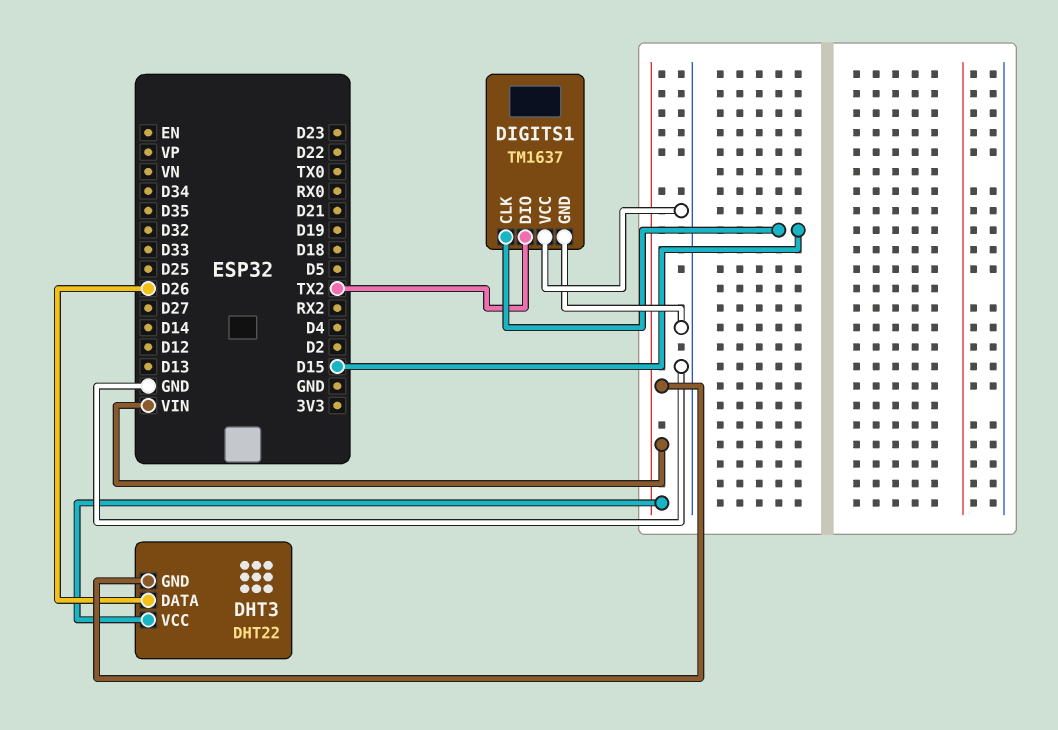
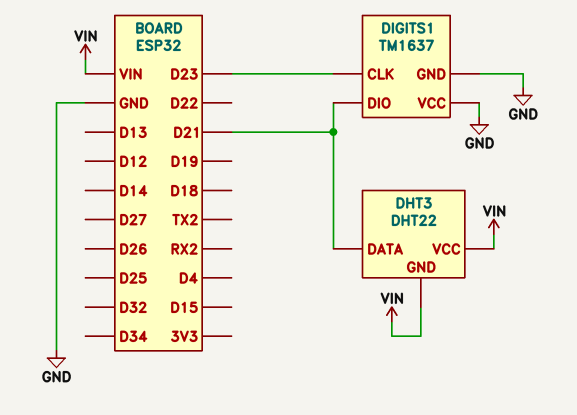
DHT3 pin DATA: D26 -> D21
DIGITS1 pin CLK: D15 -> D23
DIGITS1 pin DIO: TX2 -> D21

